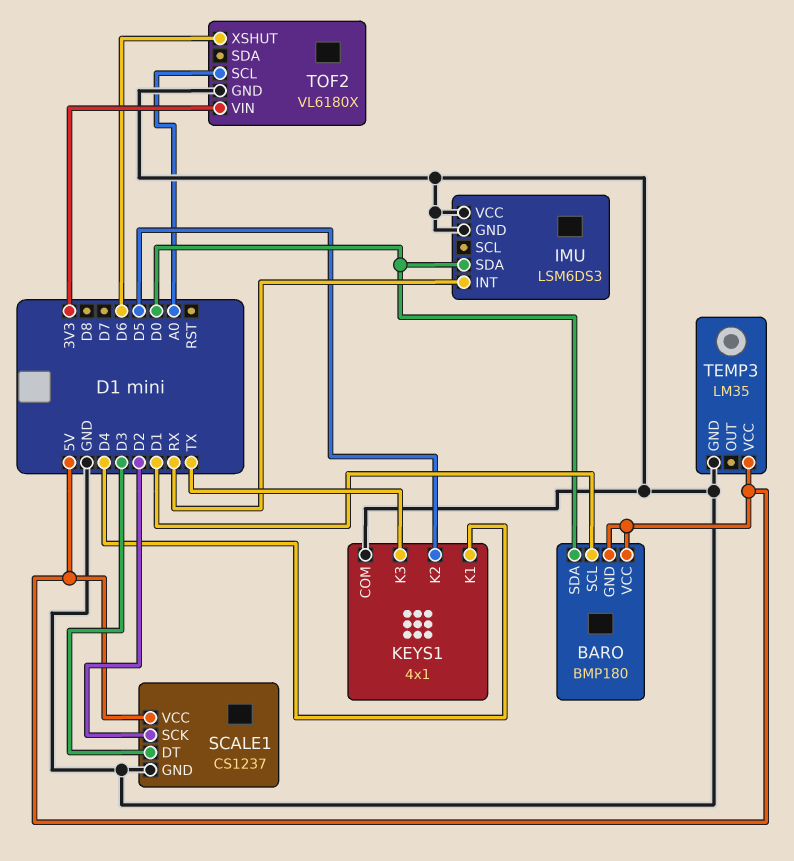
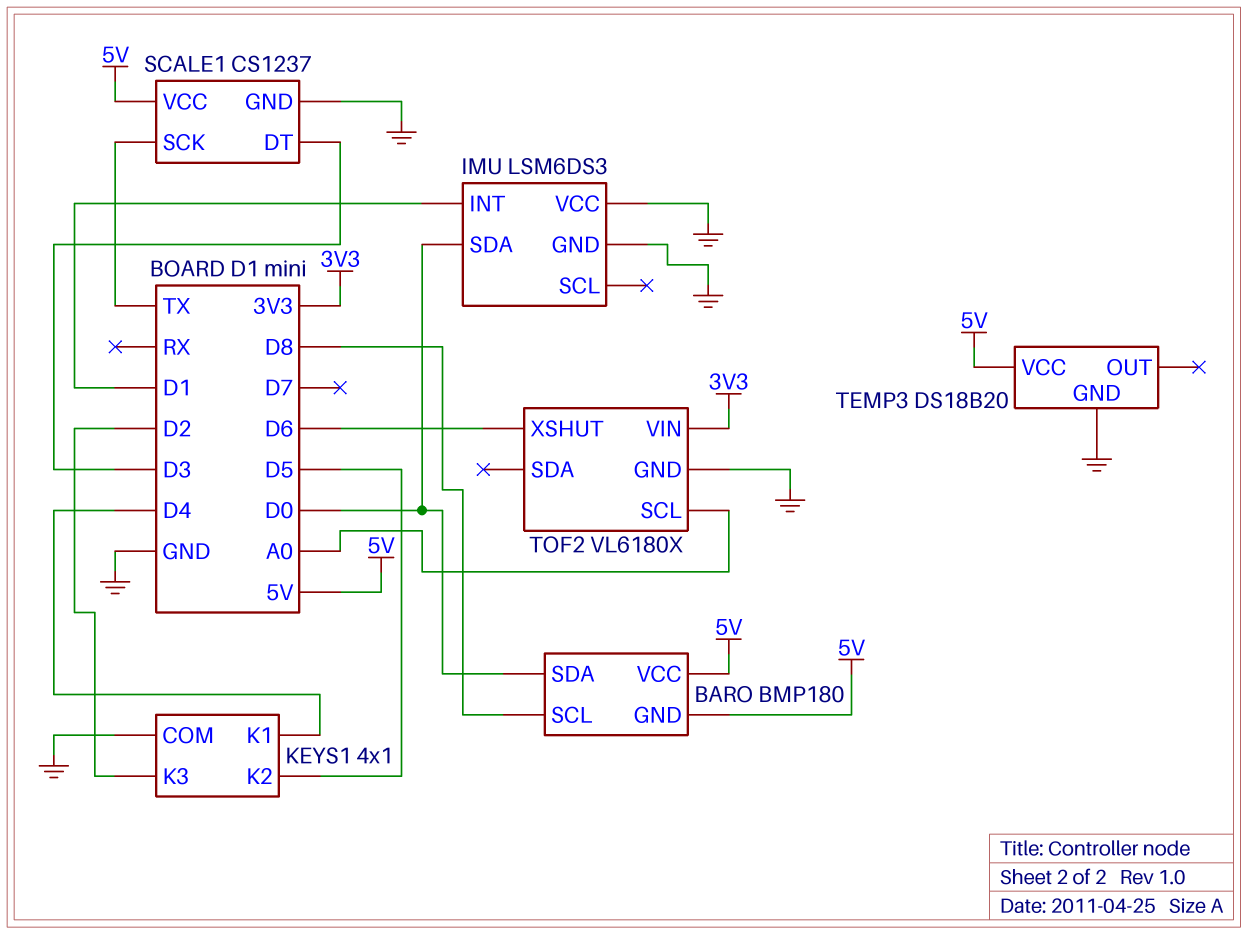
BARO pin SCL: D1 -> D8
IMU pin INT: RX -> D1
KEYS1 pin K3: TX -> D2
SCALE1 pin SCK: D2 -> TX
TEMP3: LM35 -> DS18B20

